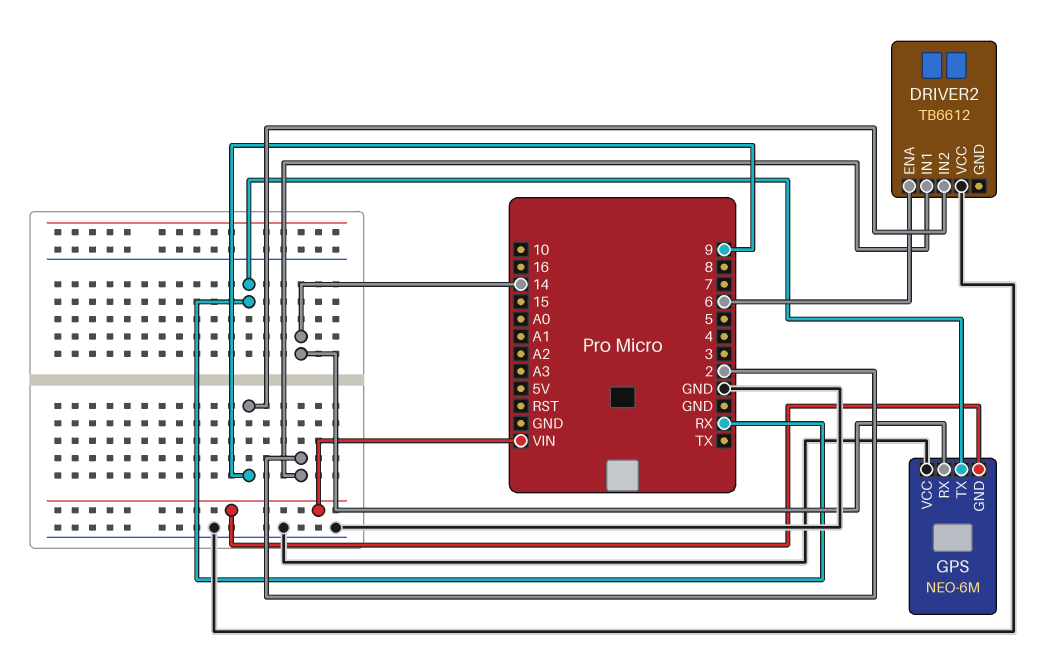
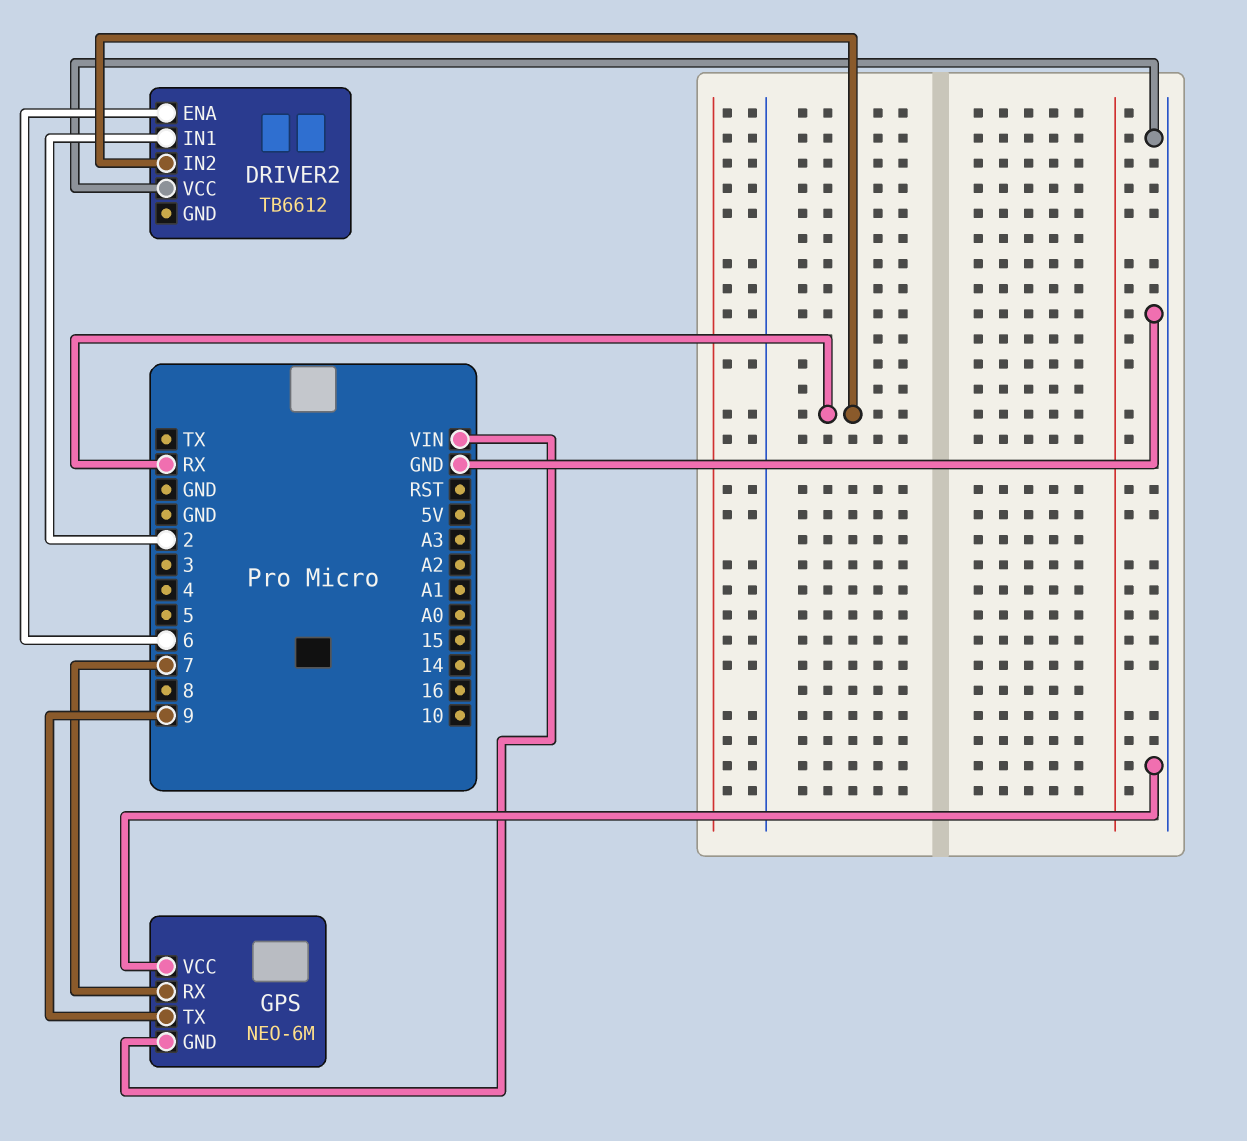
DRIVER2 pin IN2: 9 -> RX
GPS pin RX: 14 -> 7
GPS pin TX: RX -> 9

